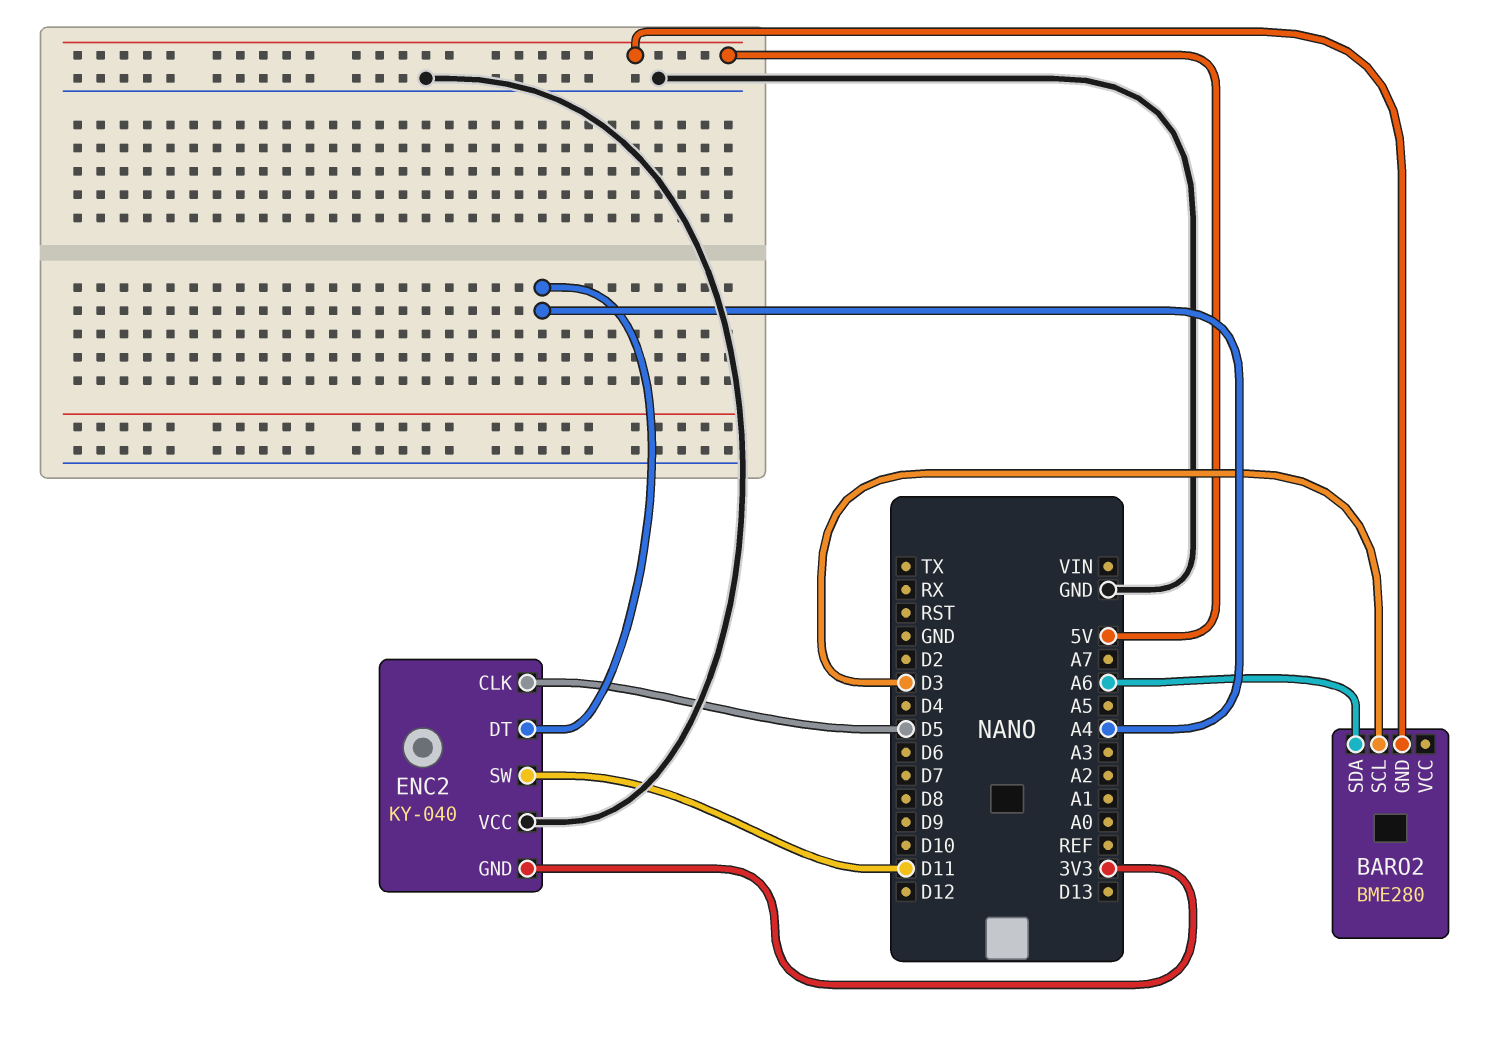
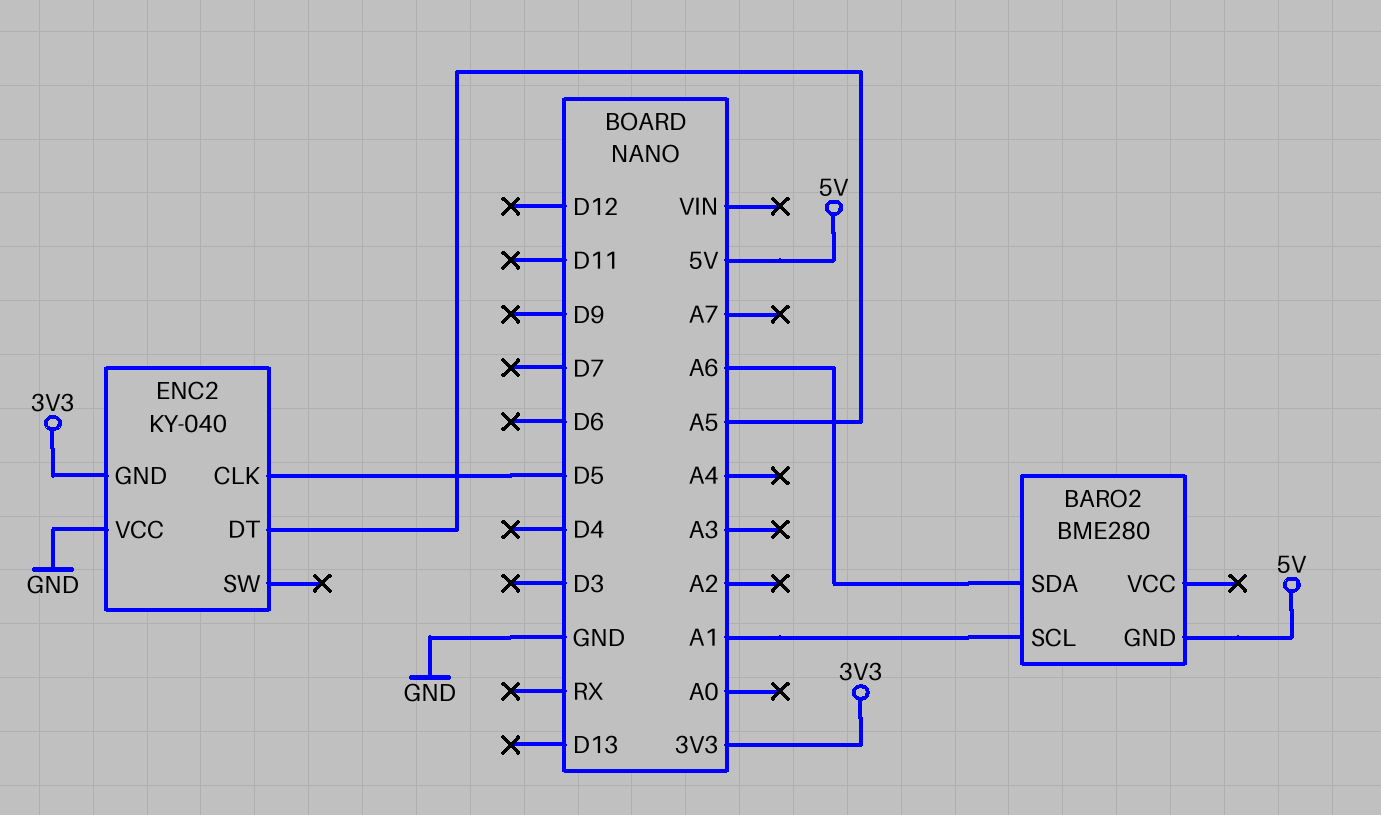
BARO2 pin SCL: D3 -> A1
ENC2 pin DT: A4 -> A5
ENC2 pin SW: D11 -> none

